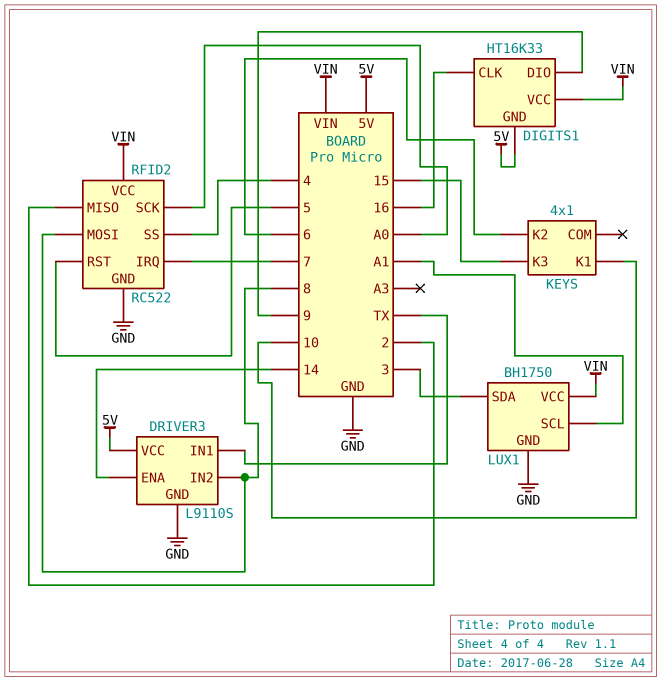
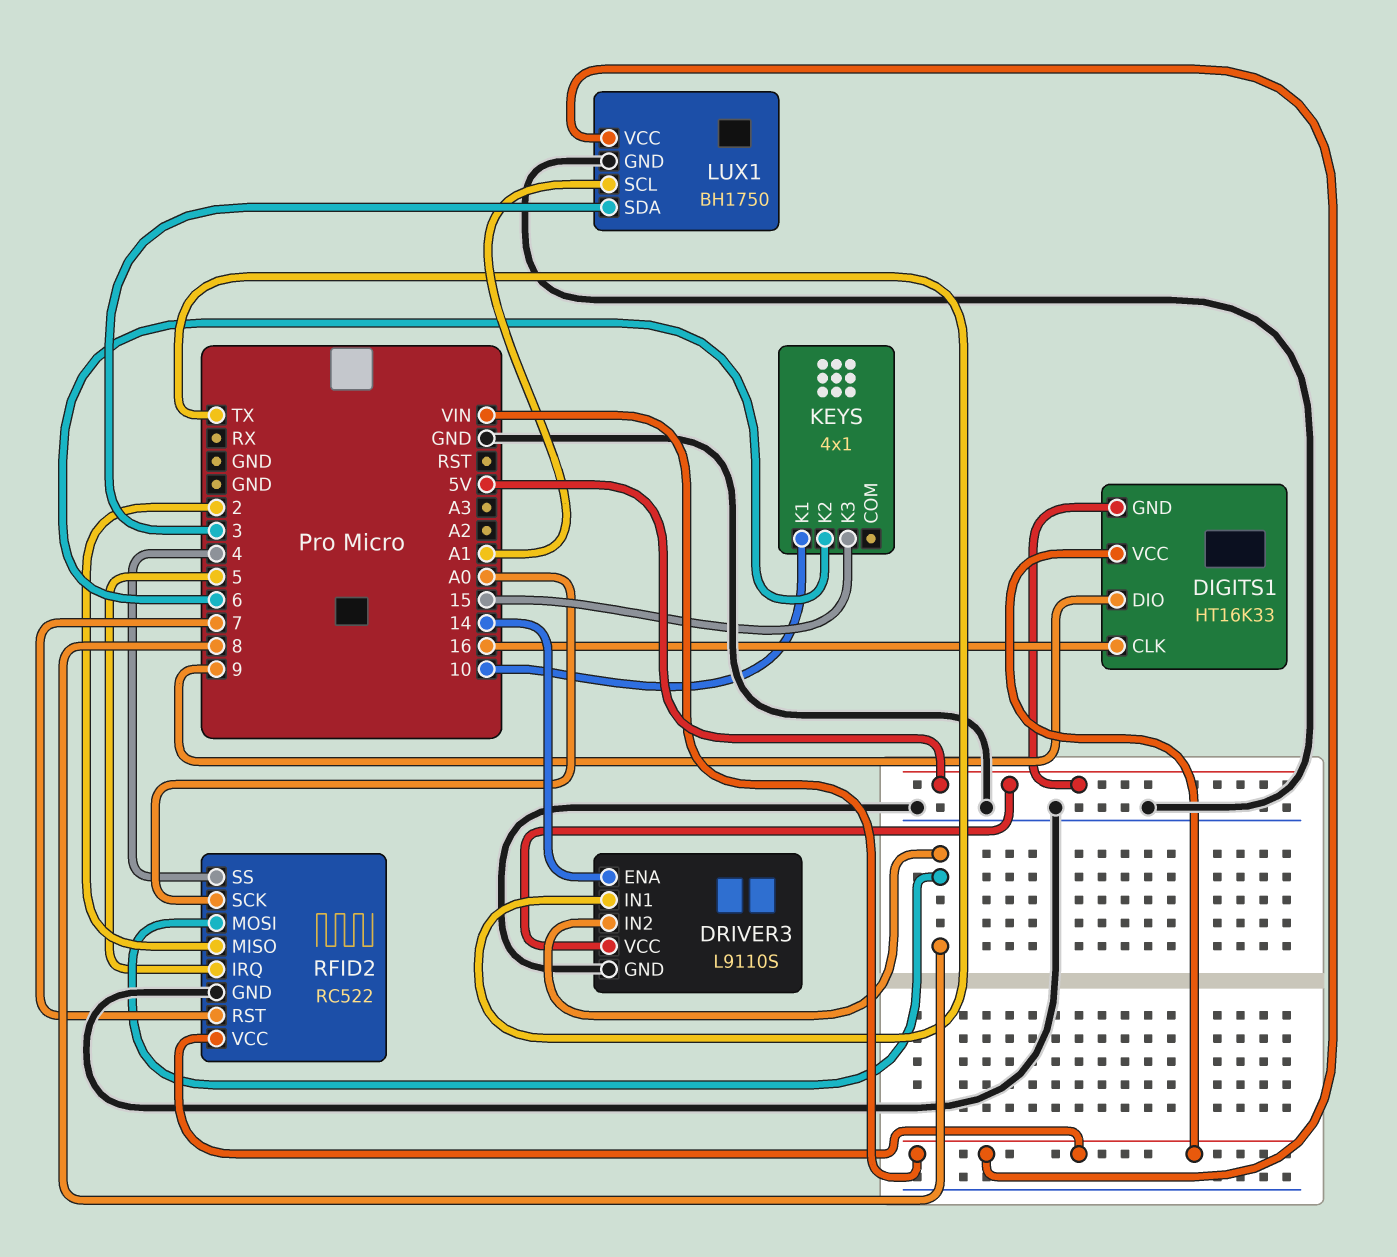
RFID2 pin IRQ: 7 -> 5
RFID2 pin RST: 5 -> 7

